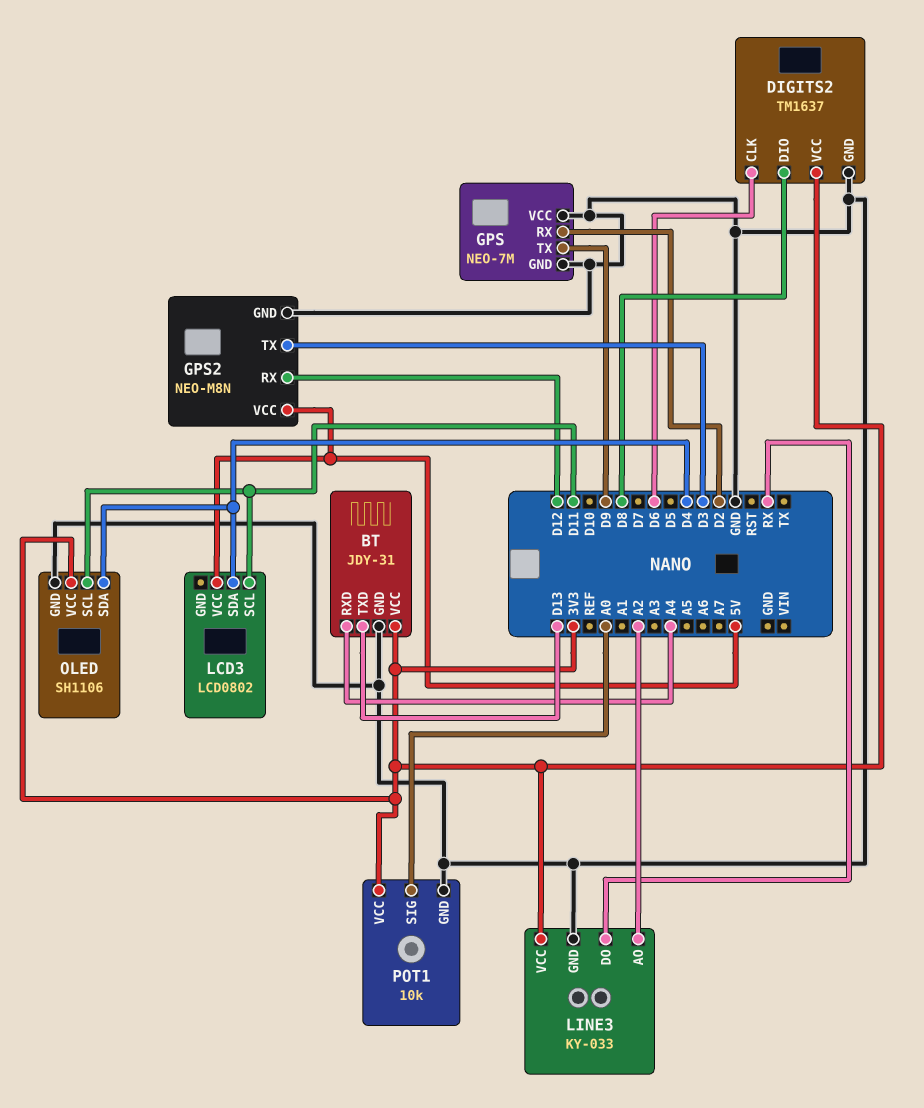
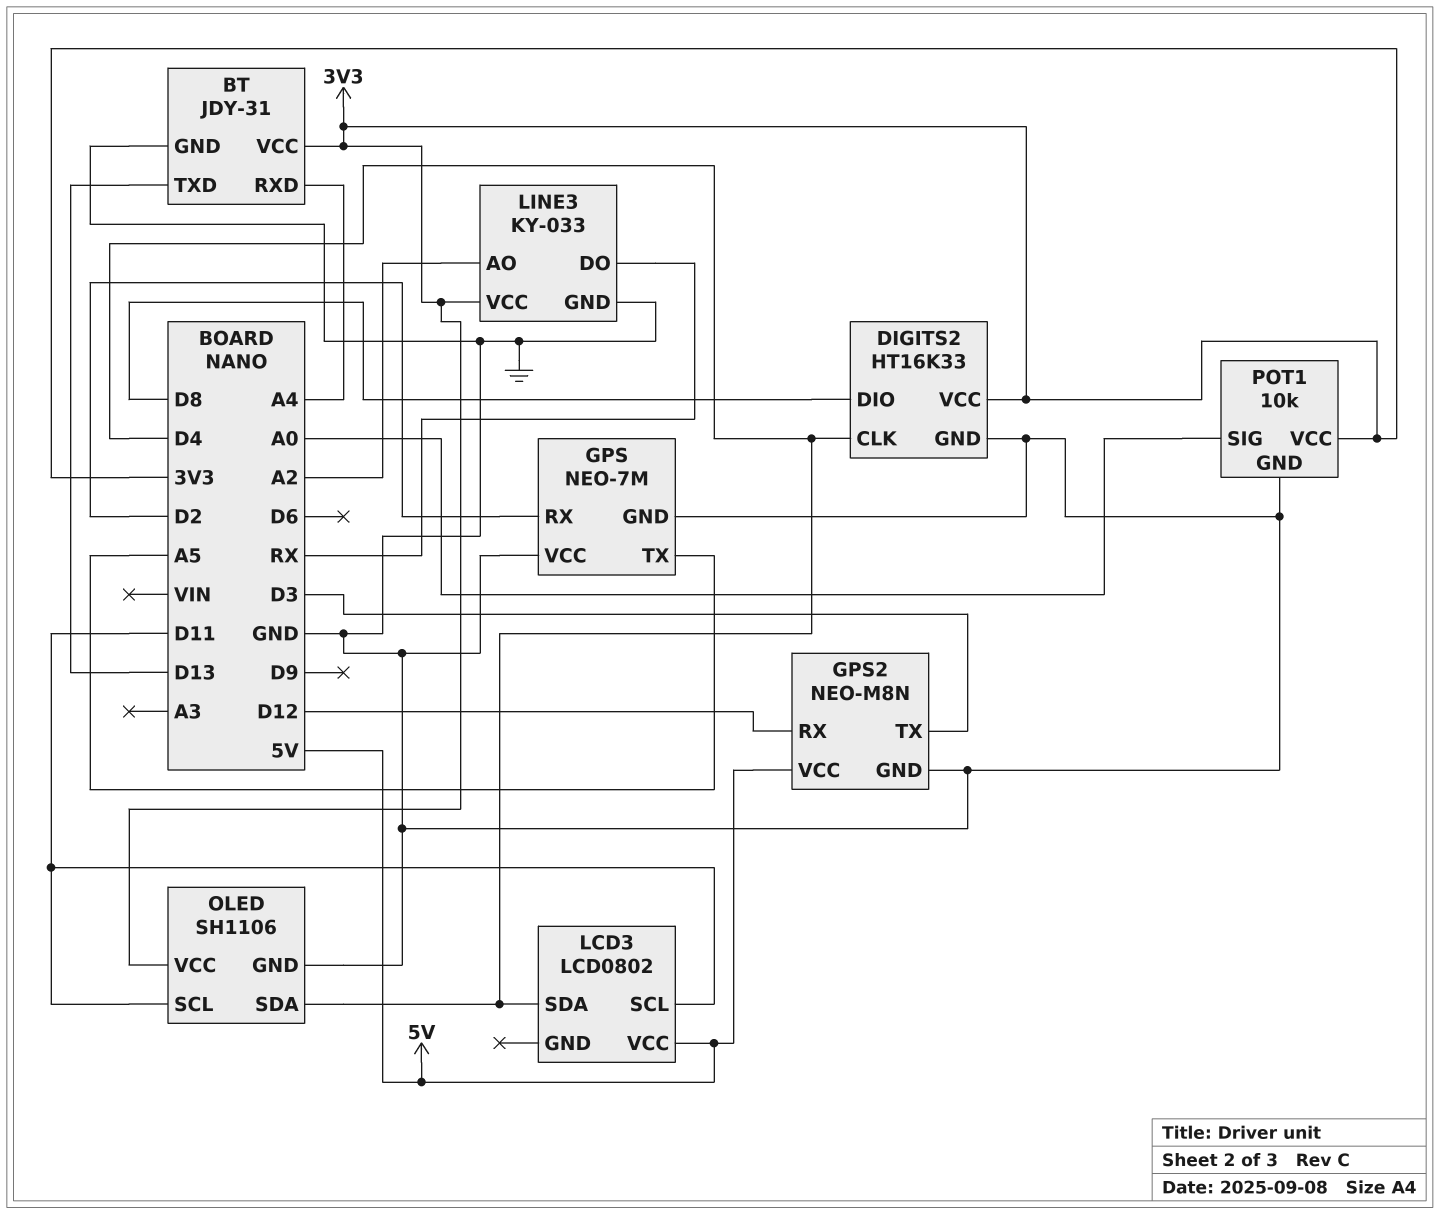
DIGITS2: TM1637 -> HT16K33
DIGITS2 pin CLK: D6 -> D4
GPS pin TX: D9 -> A5

